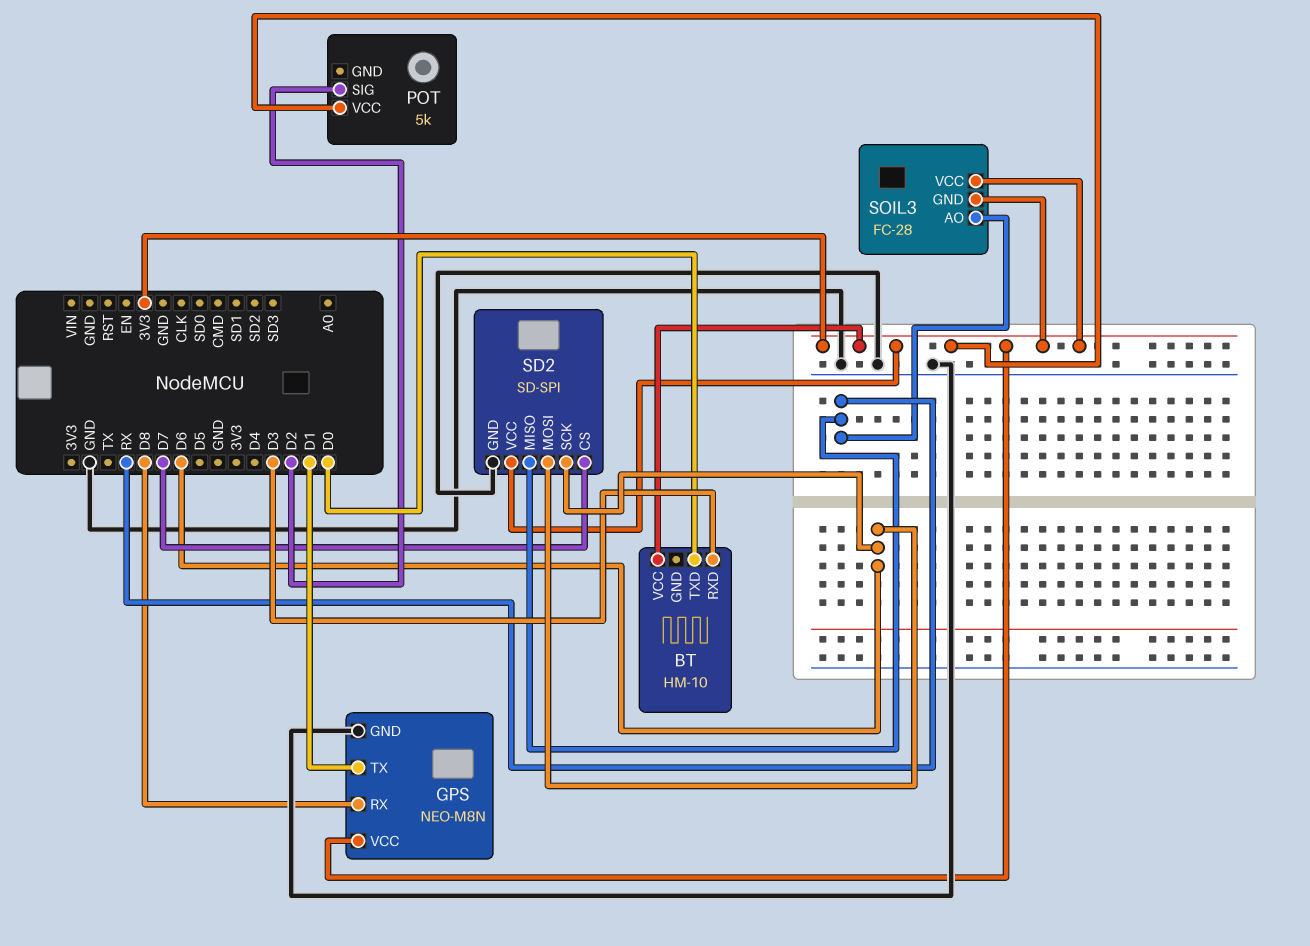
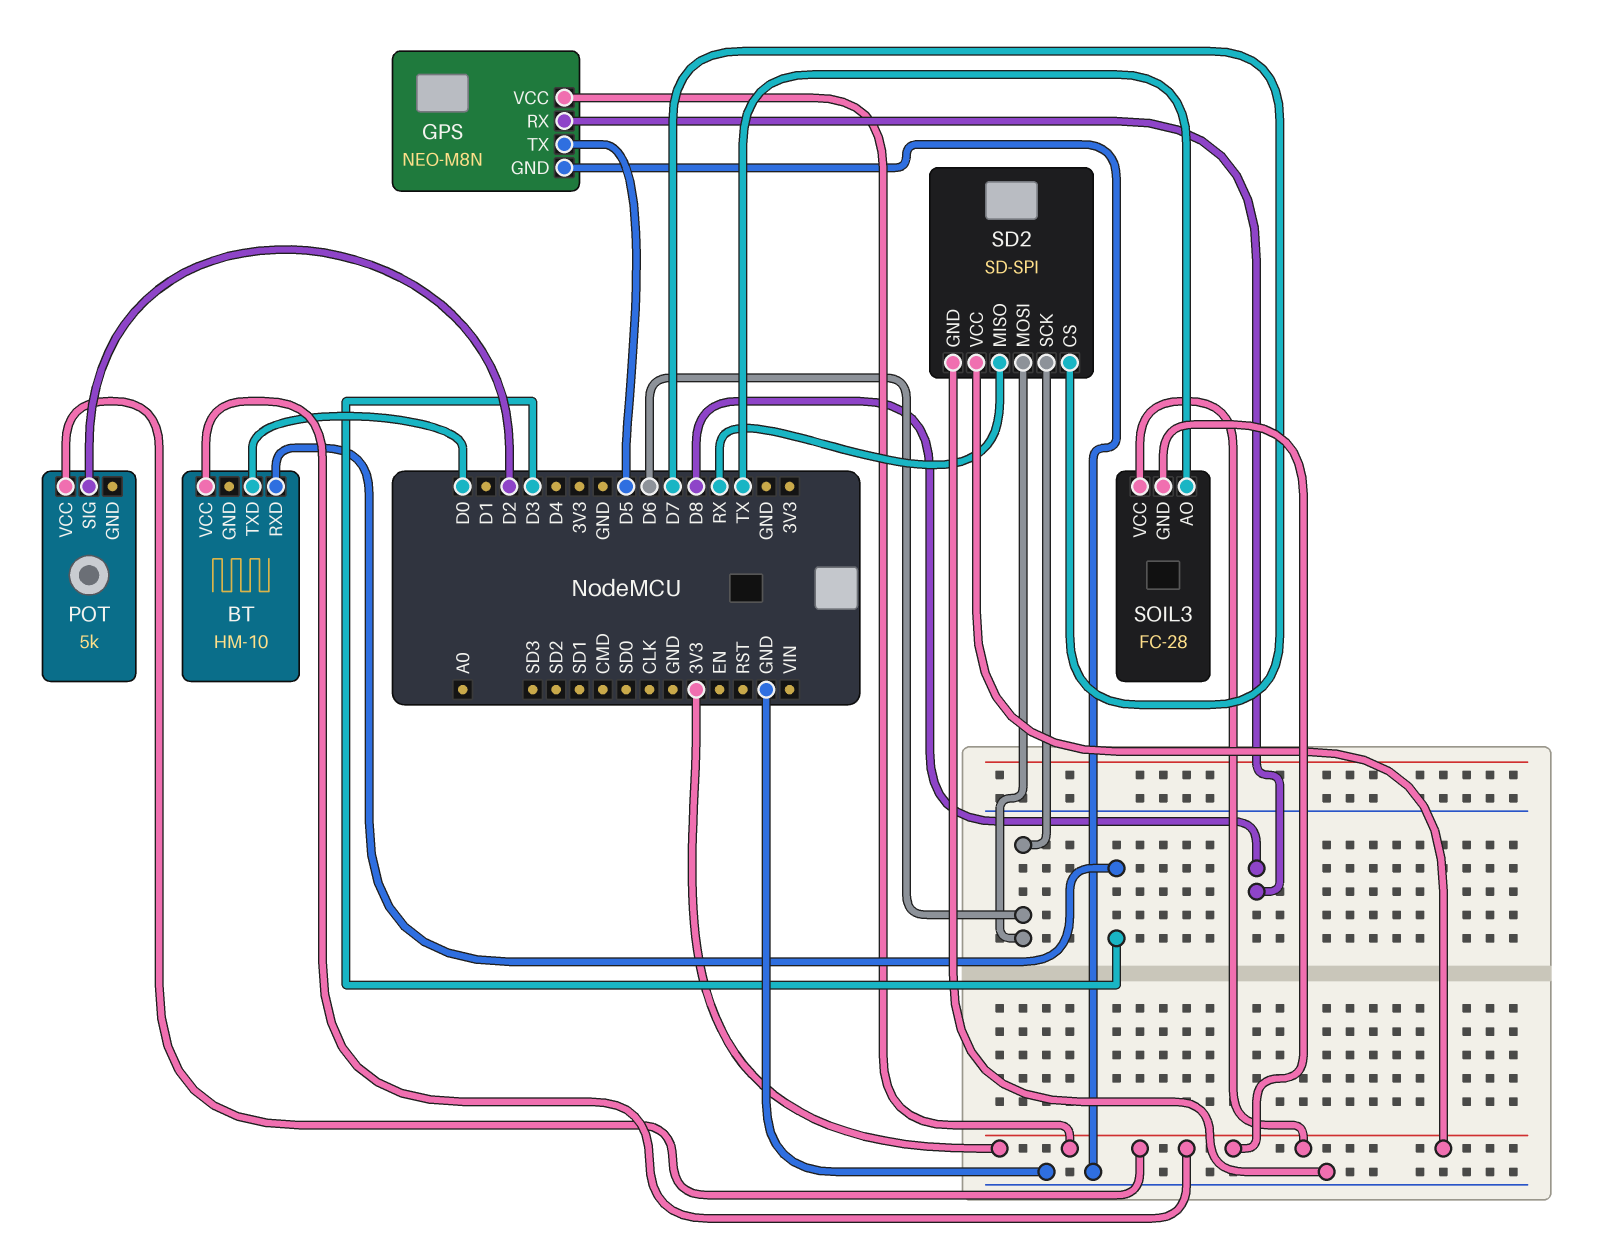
GPS pin TX: D1 -> D5
SOIL3 pin AO: RX -> TX

